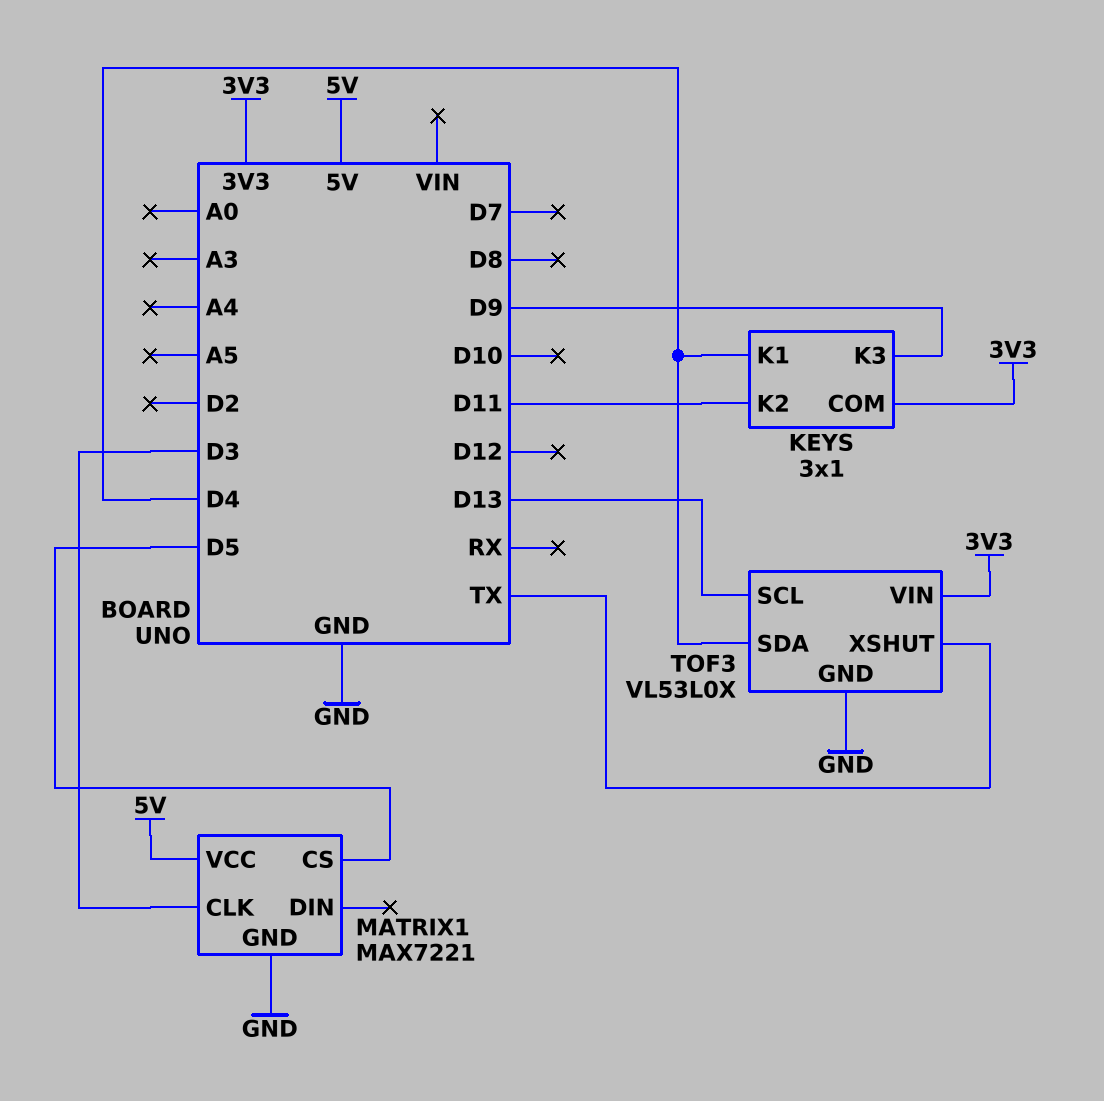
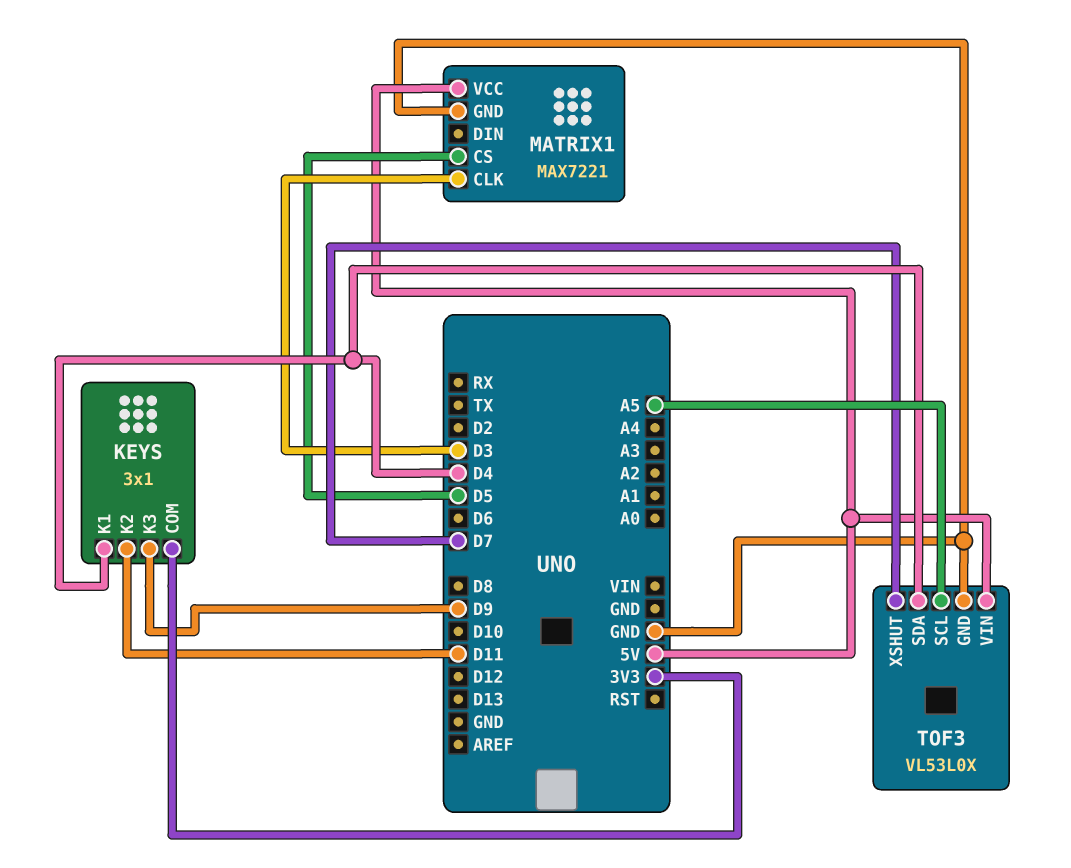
TOF3 pin SCL: D13 -> A5
TOF3 pin VIN: 3V3 -> 5V
TOF3 pin XSHUT: TX -> D7

